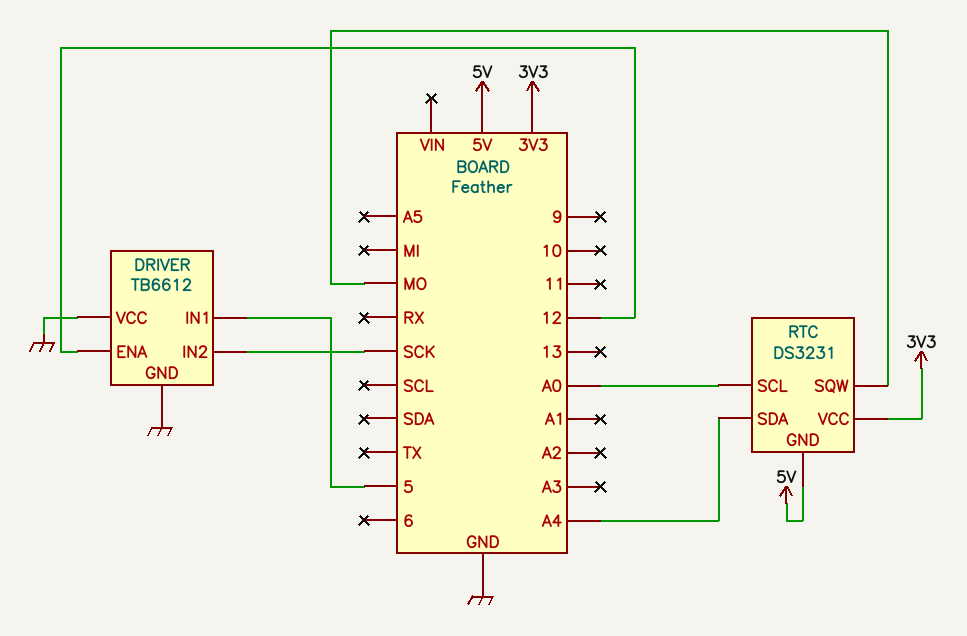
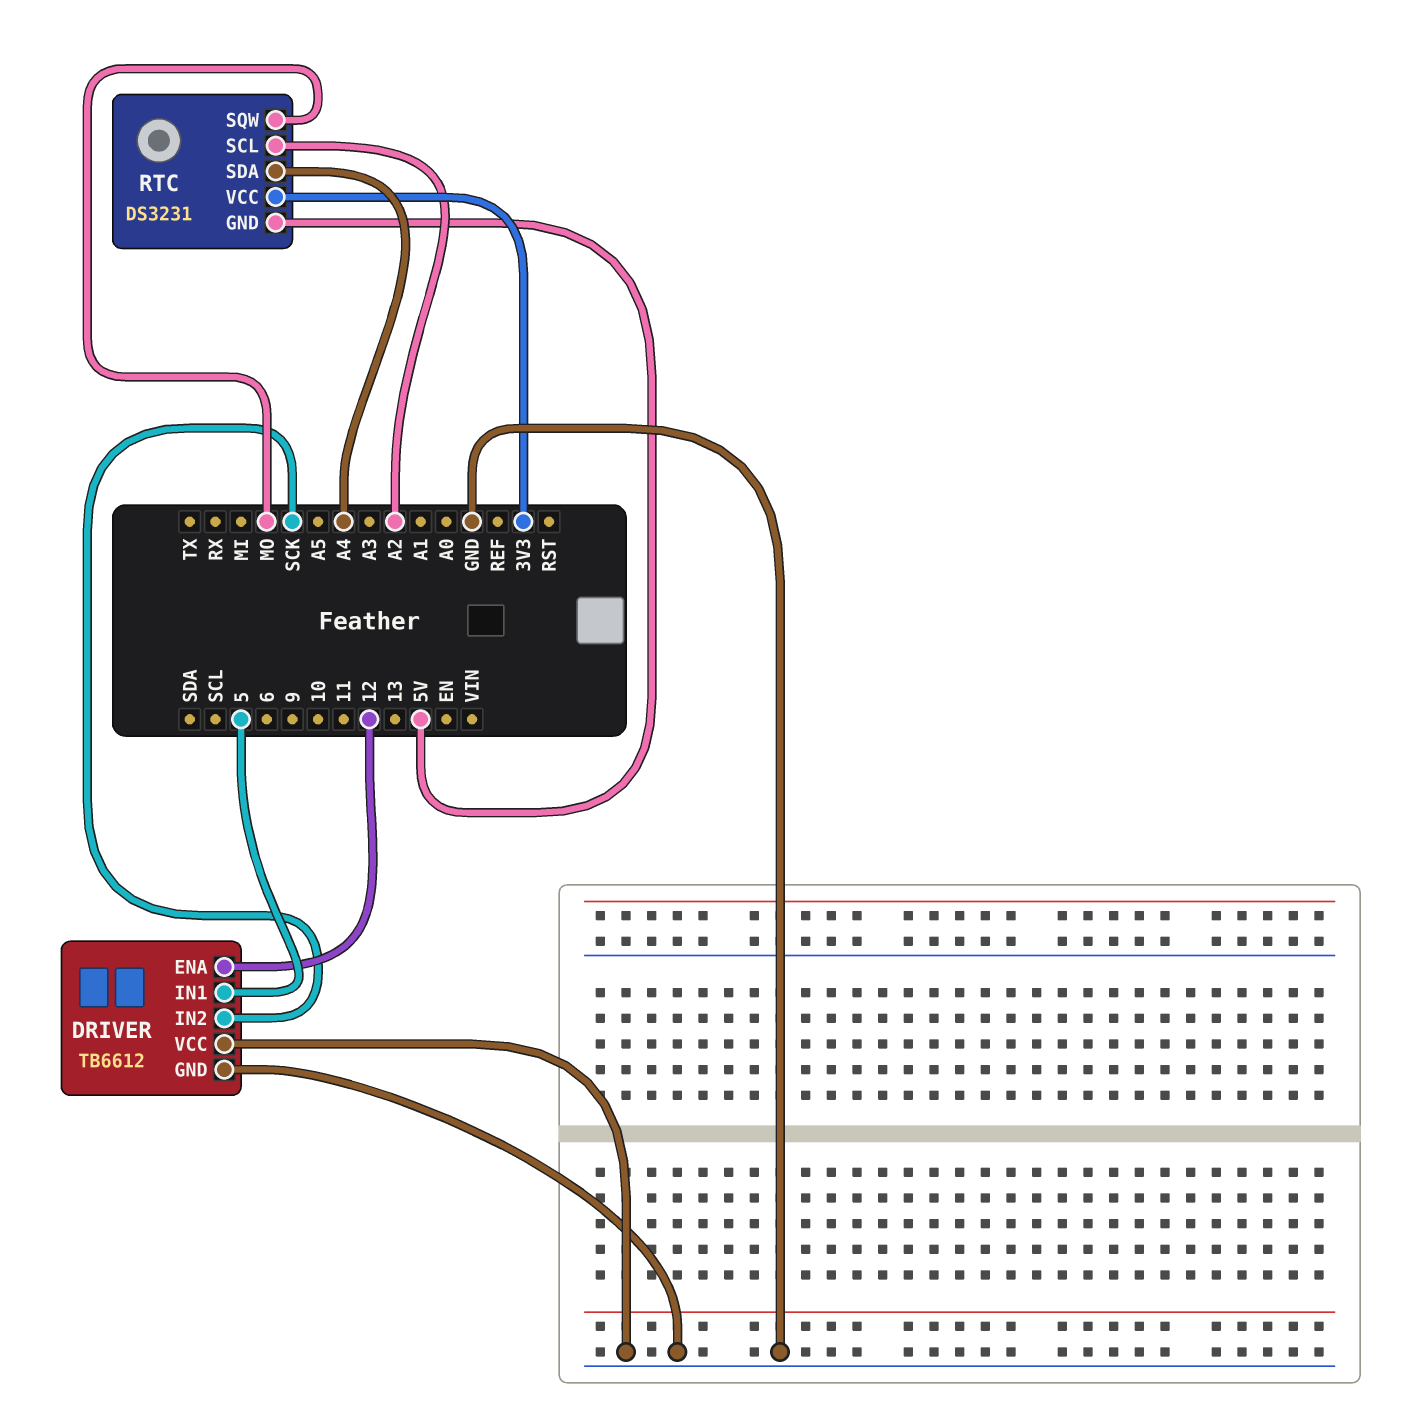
RTC pin SCL: A0 -> A2

